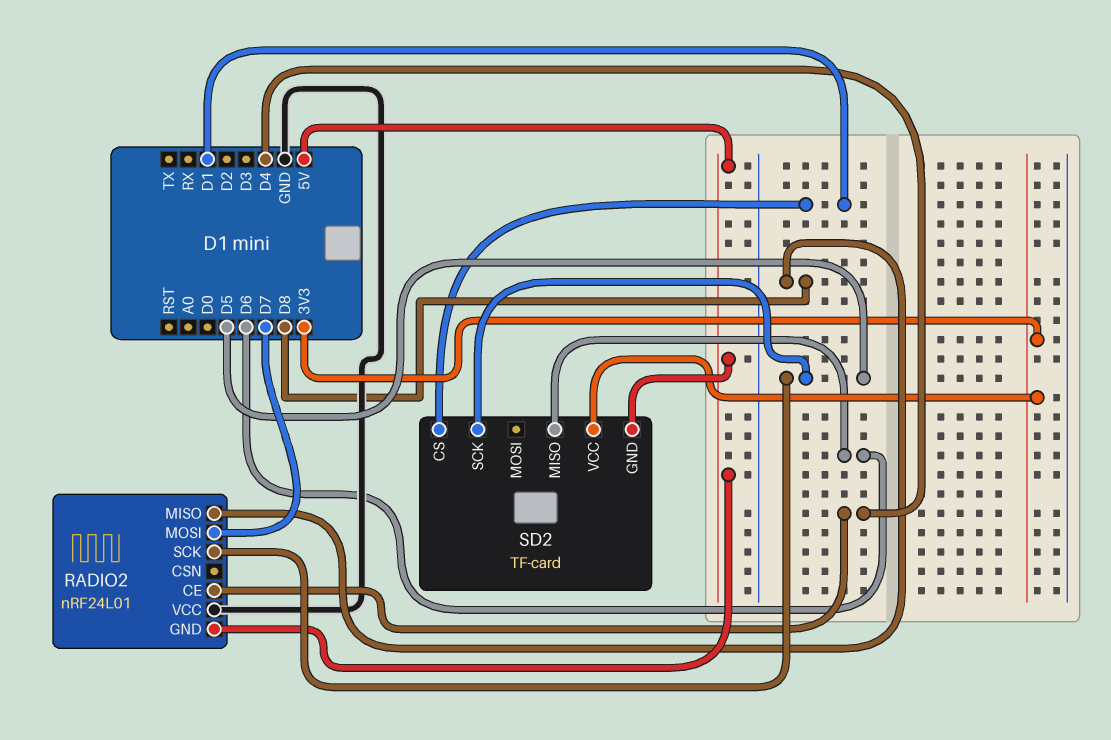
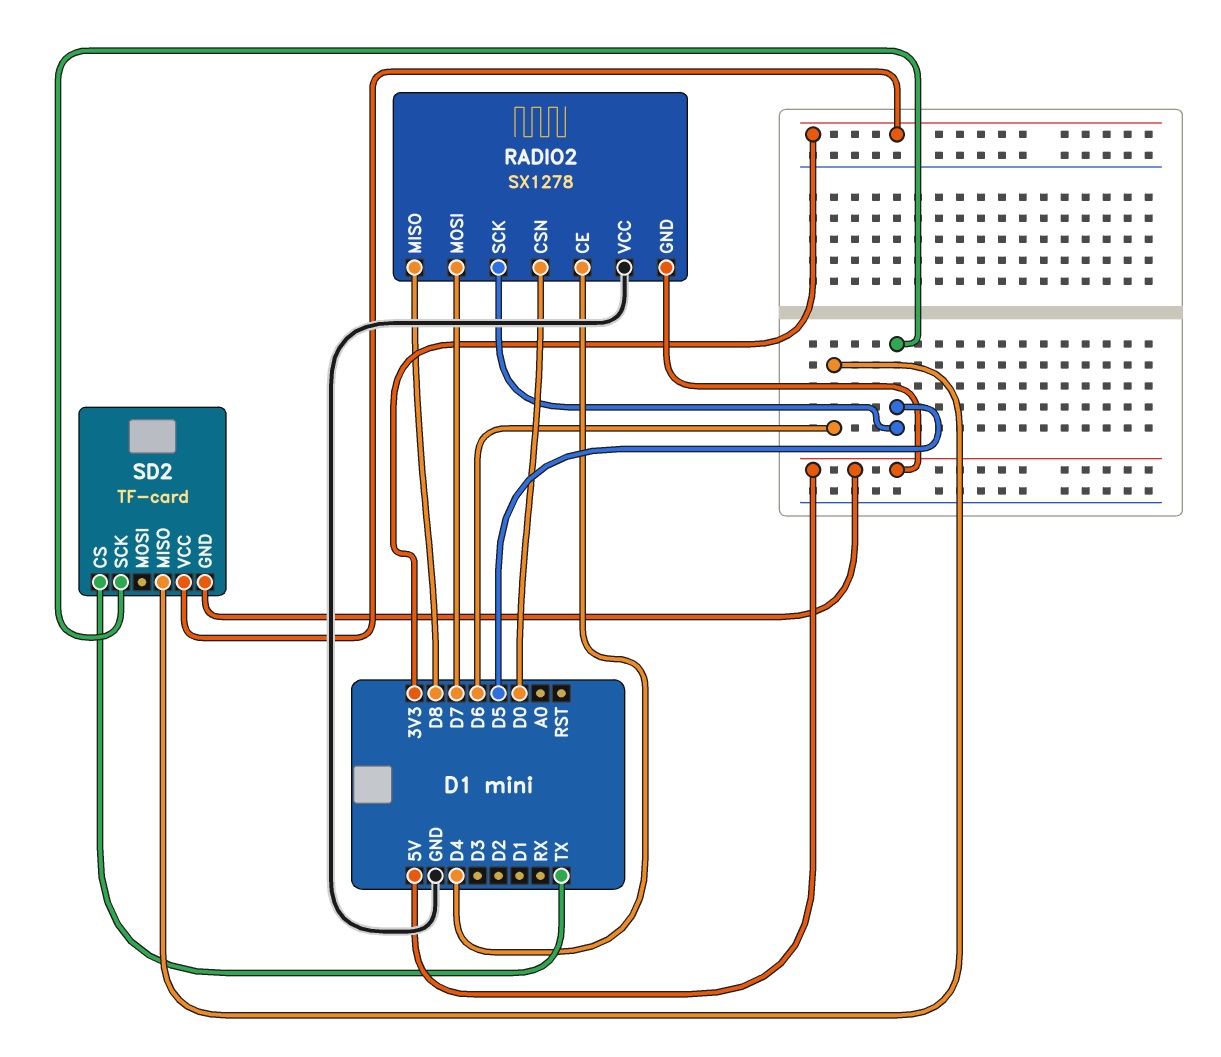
RADIO2: nRF24L01 -> SX1278
RADIO2 pin CSN: none -> D0
SD2 pin CS: D1 -> TX

